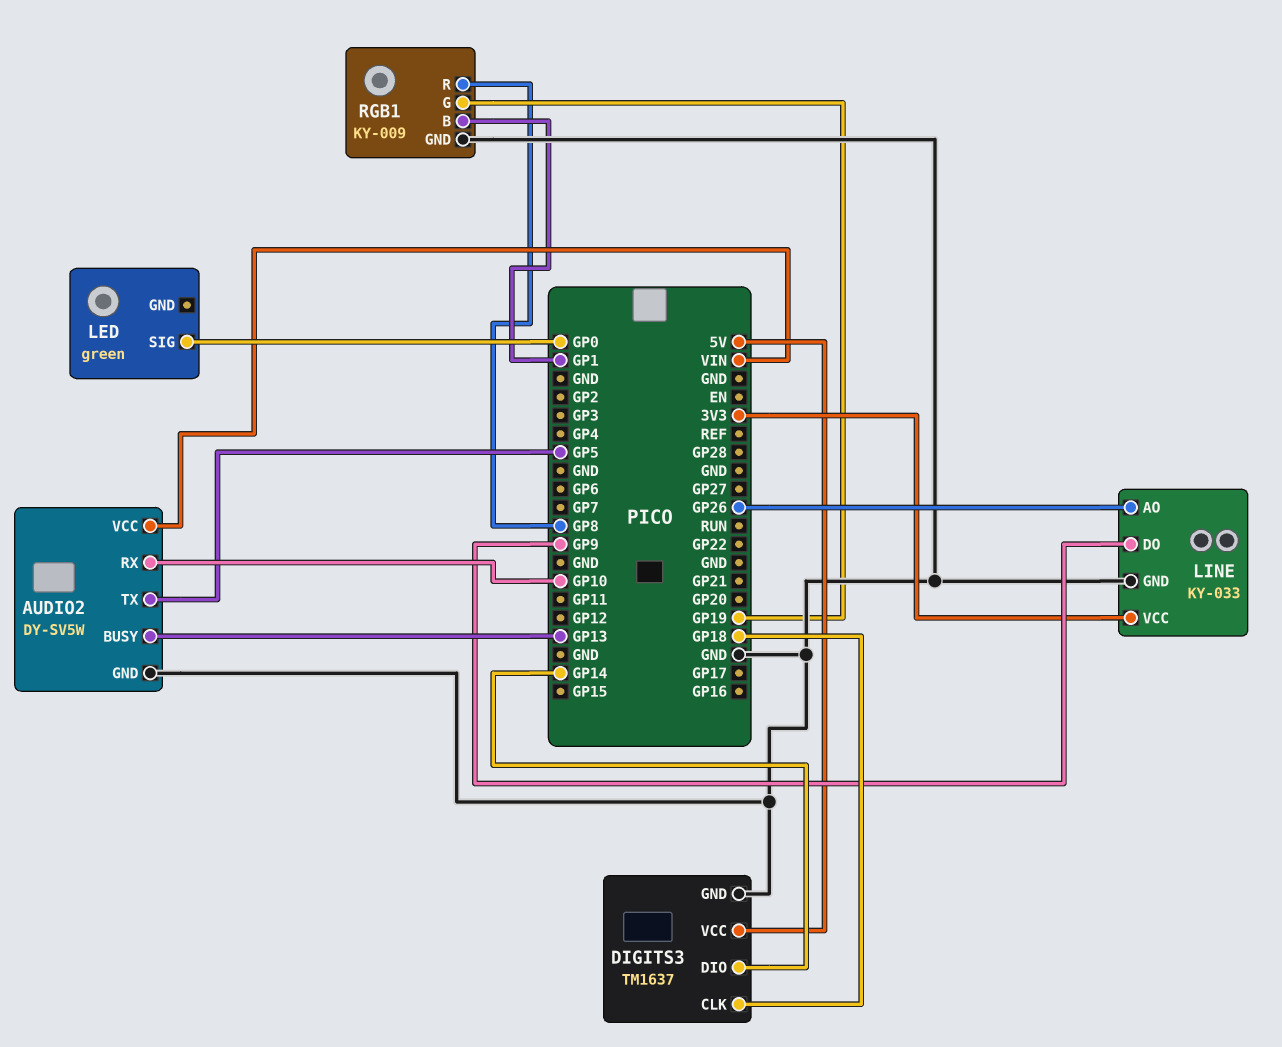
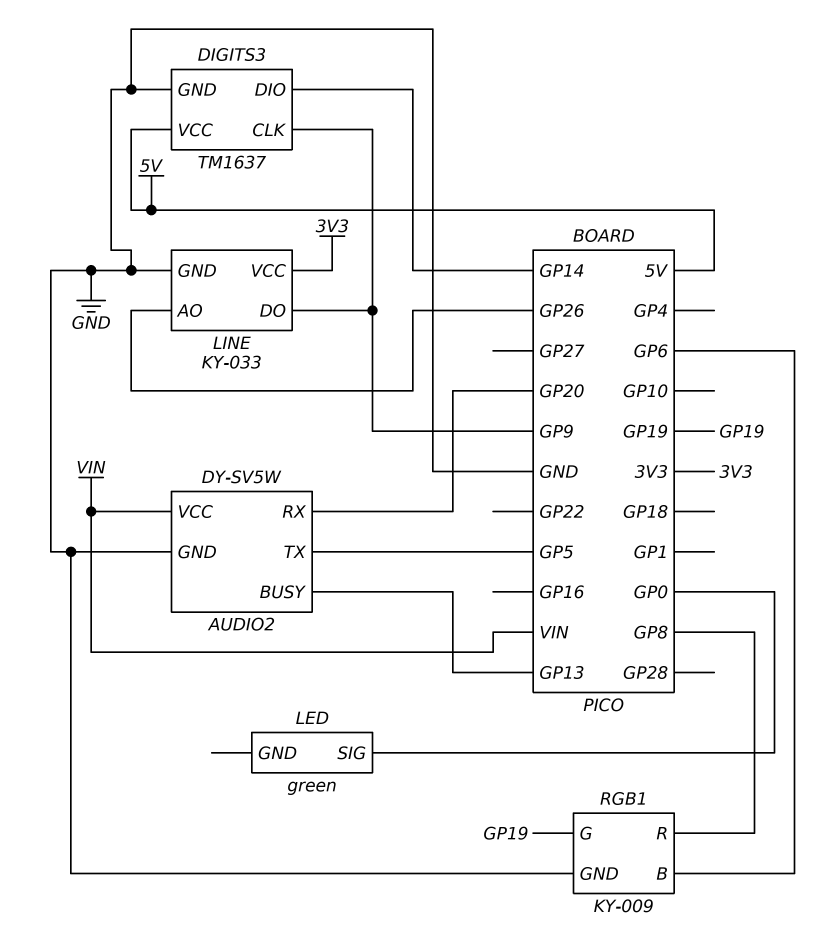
AUDIO2 pin RX: GP10 -> GP20
DIGITS3 pin CLK: GP18 -> GP9
RGB1 pin B: GP1 -> GP6

